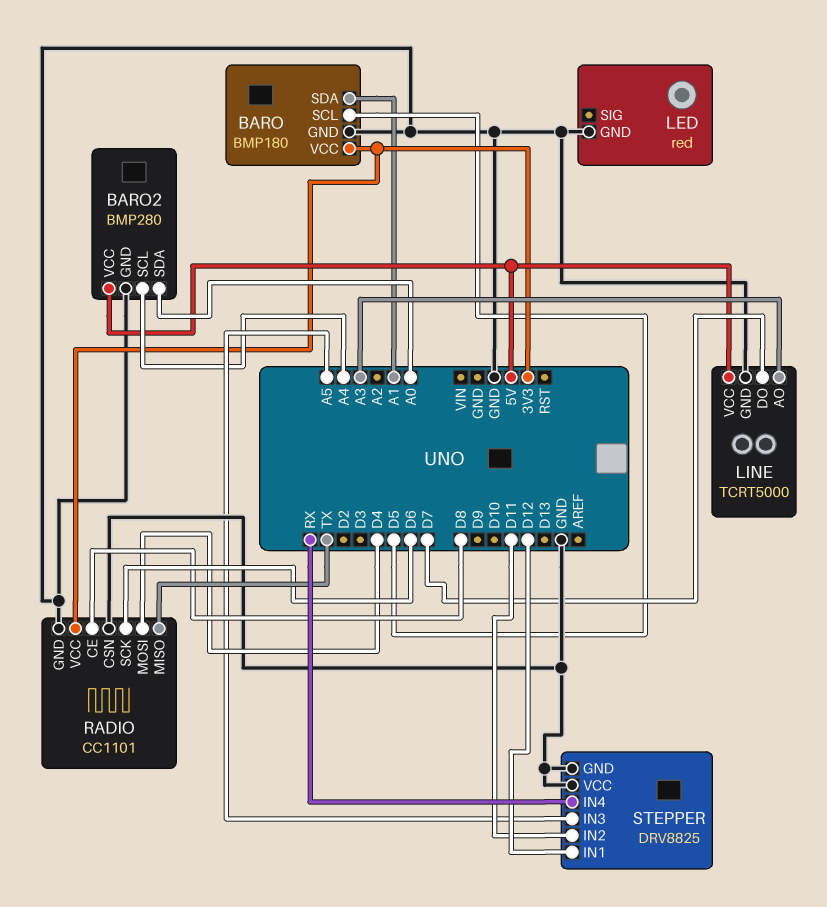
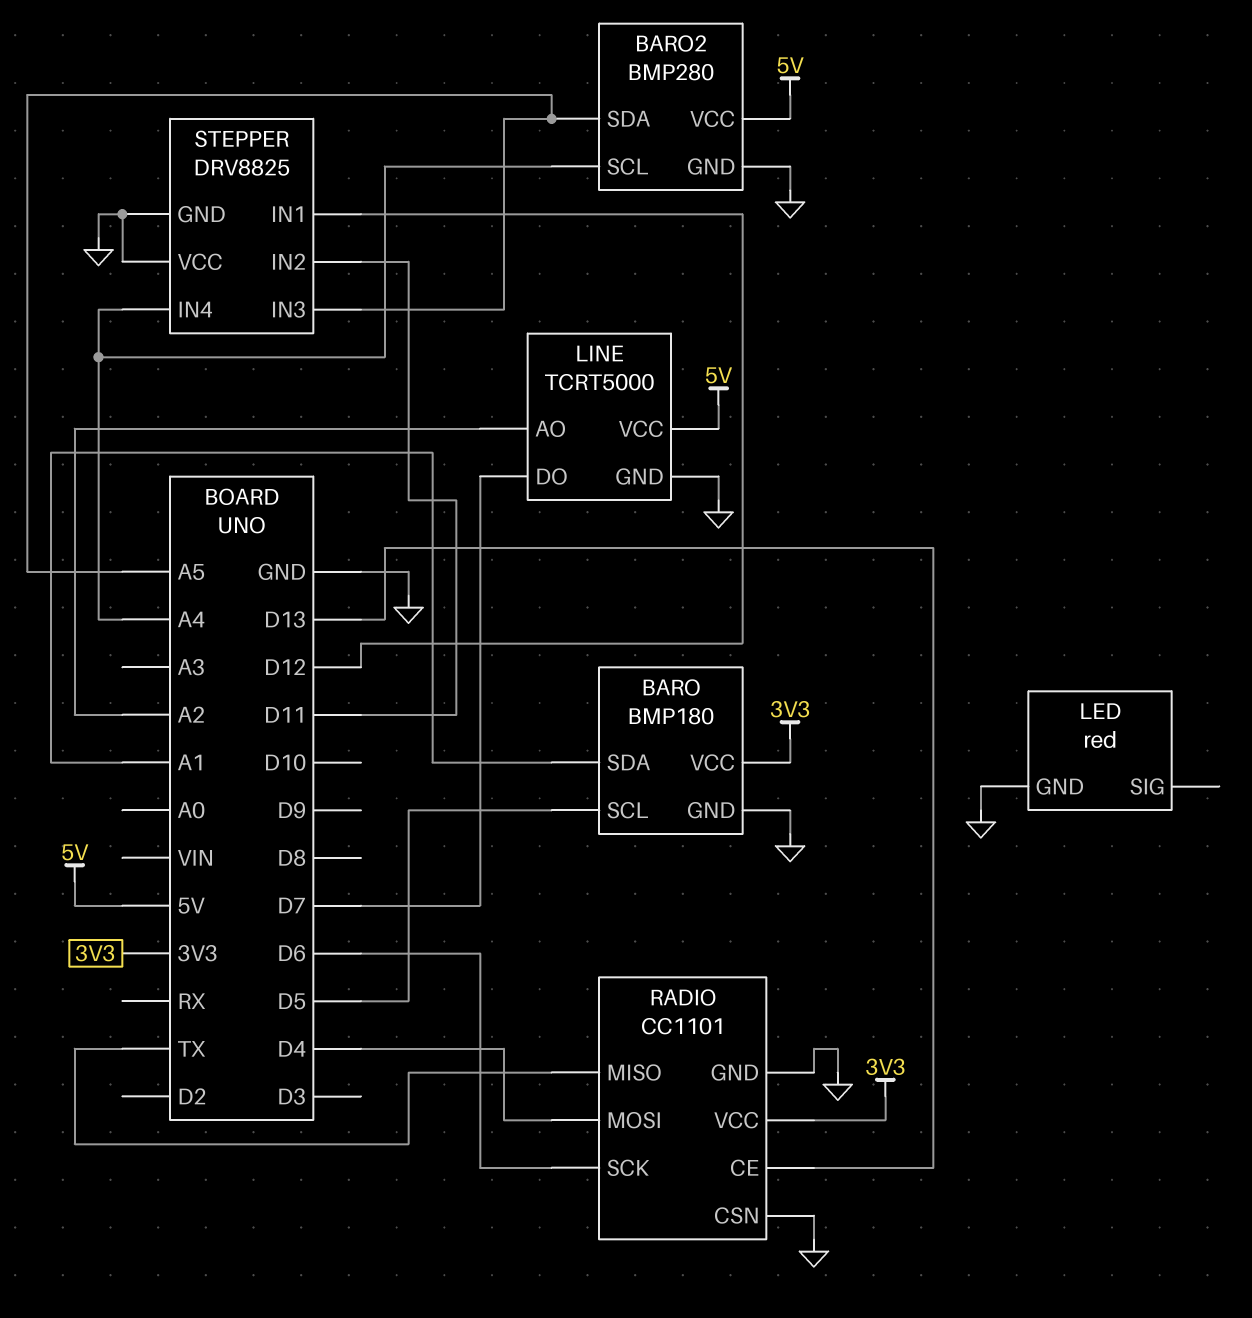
BARO2 pin SDA: A0 -> A5
LINE pin AO: A3 -> A2
RADIO pin CE: D8 -> D13
STEPPER pin IN4: RX -> A4

